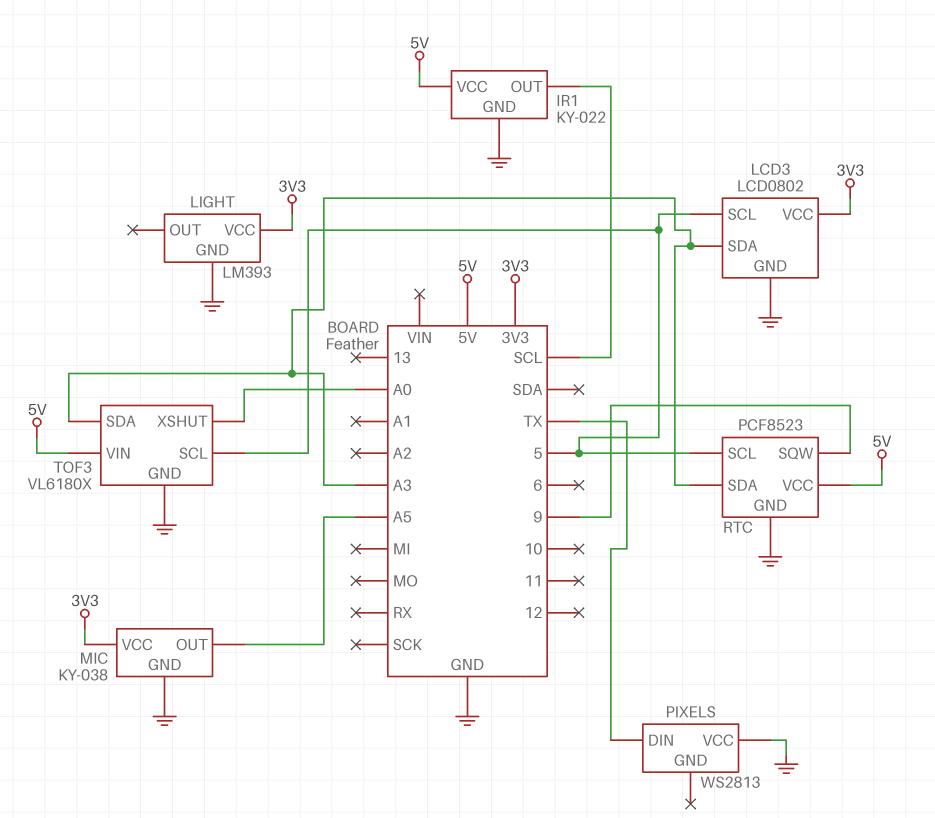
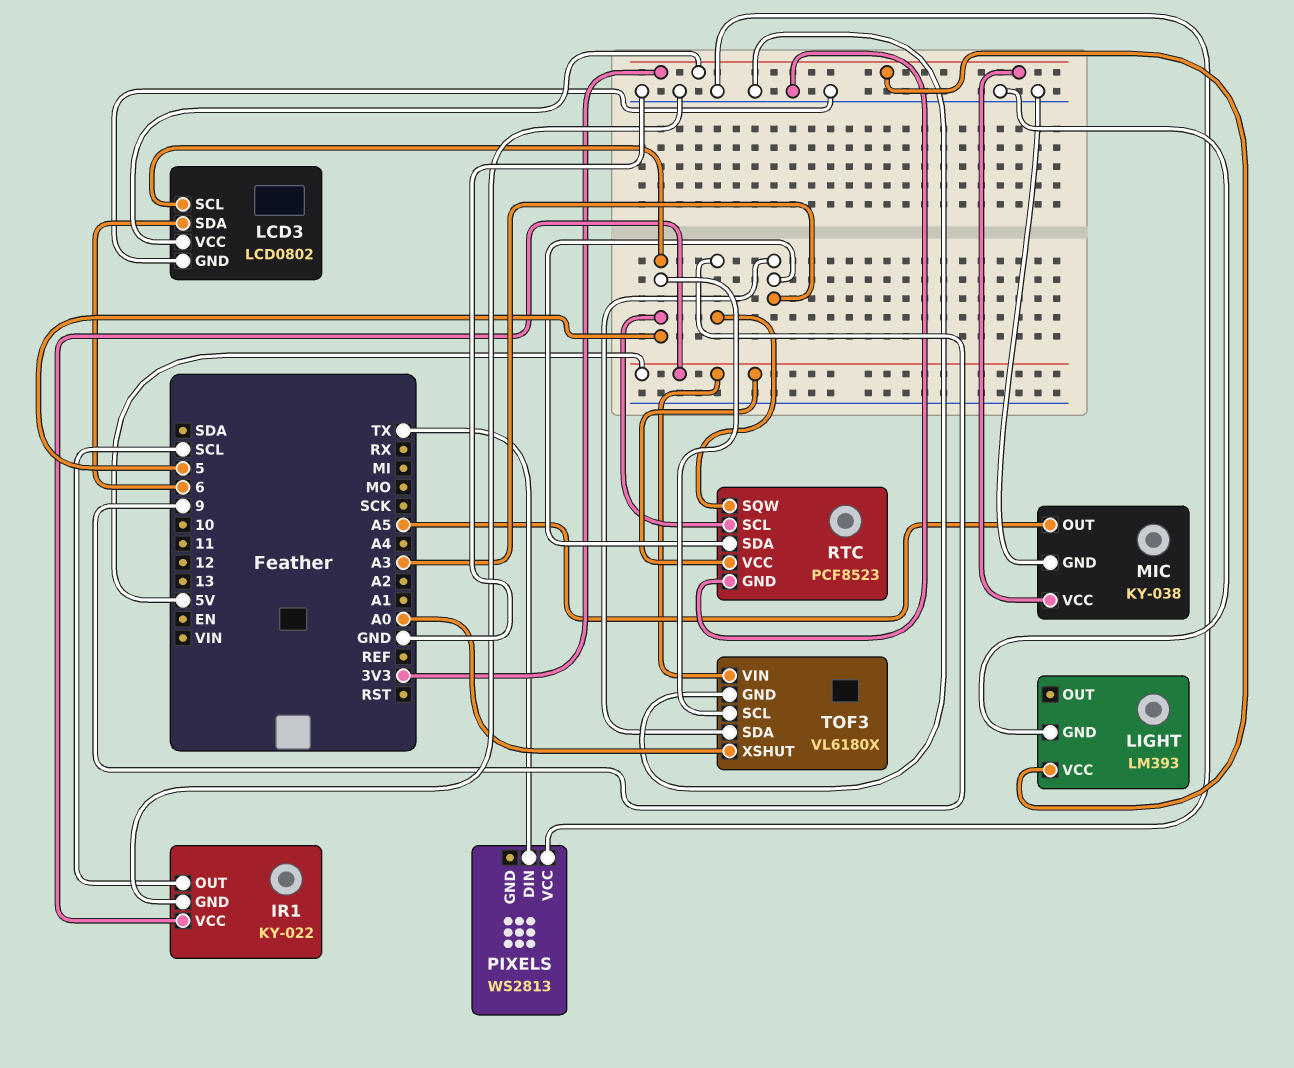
LCD3 pin SDA: A3 -> 6

